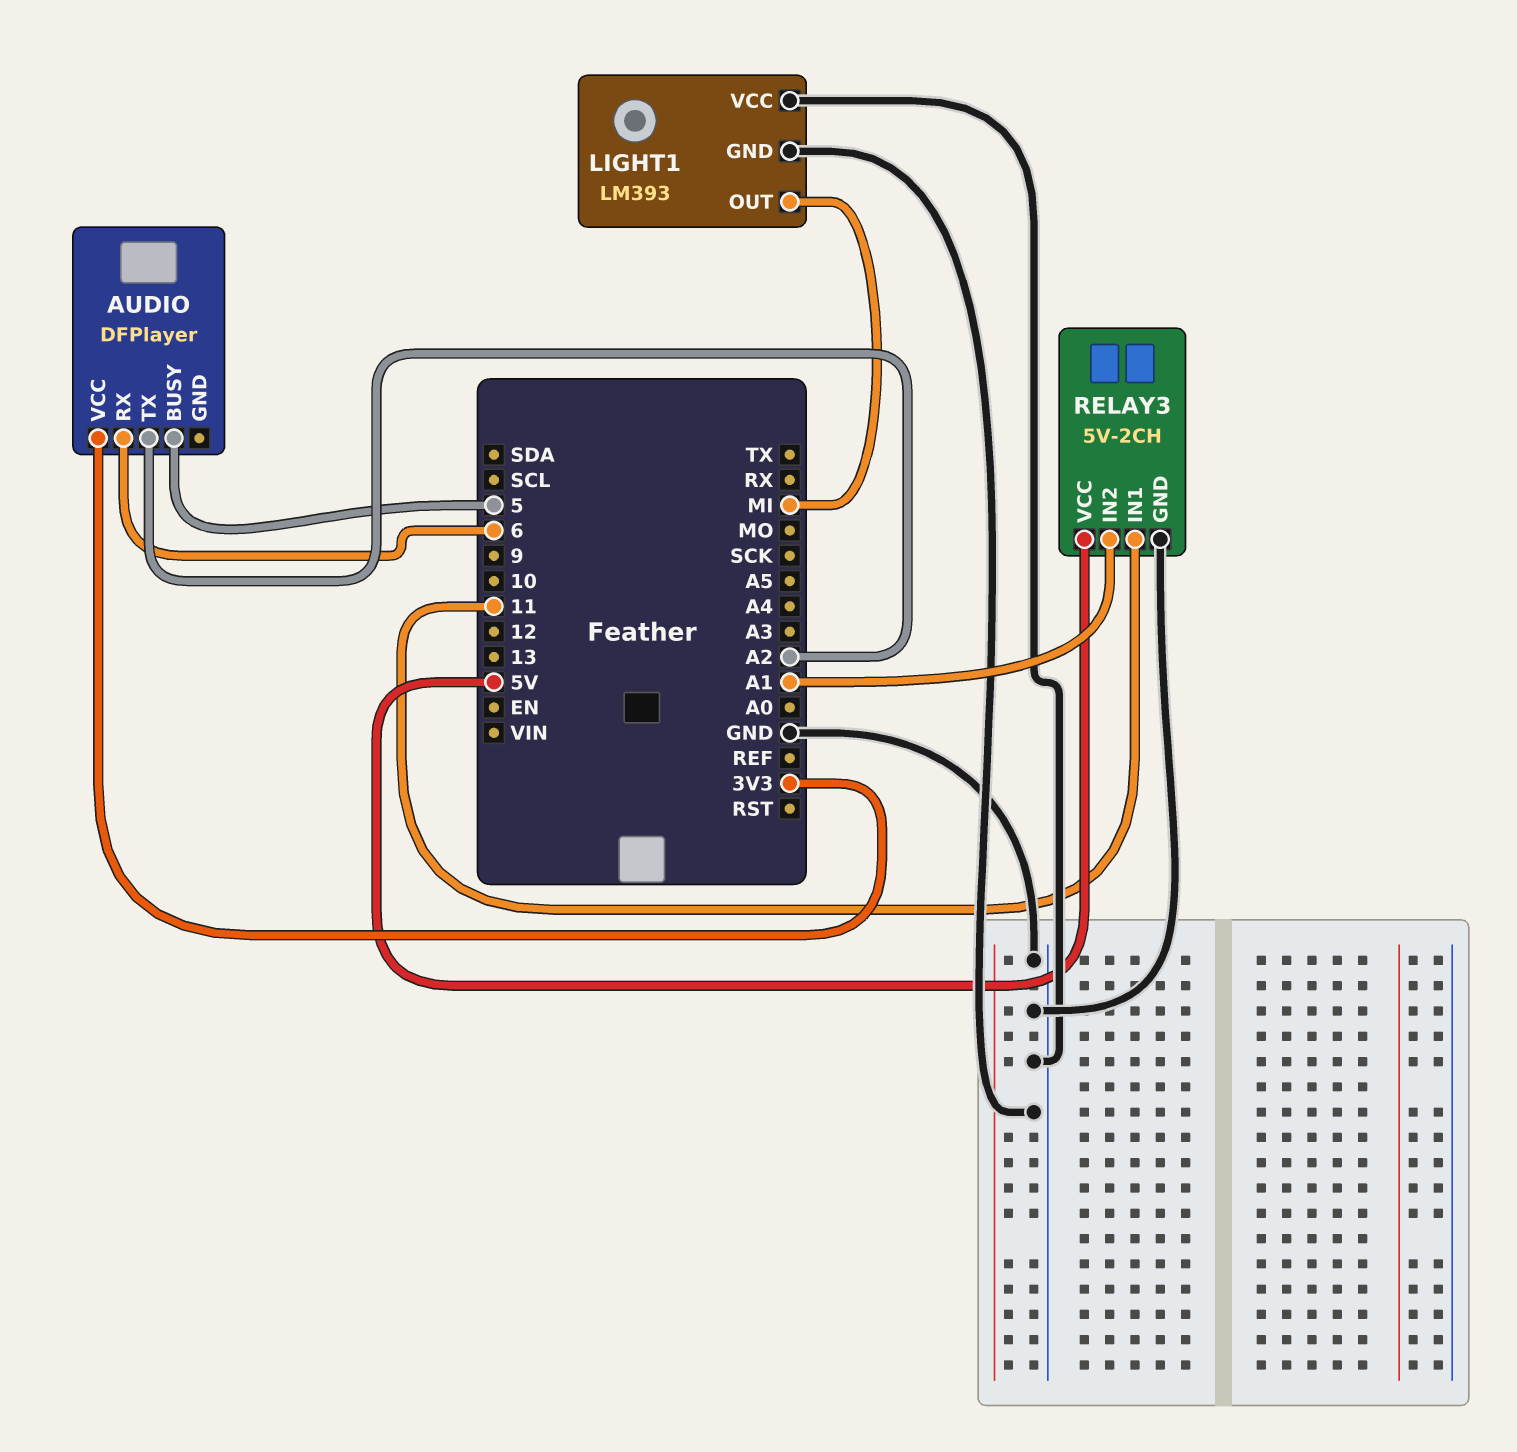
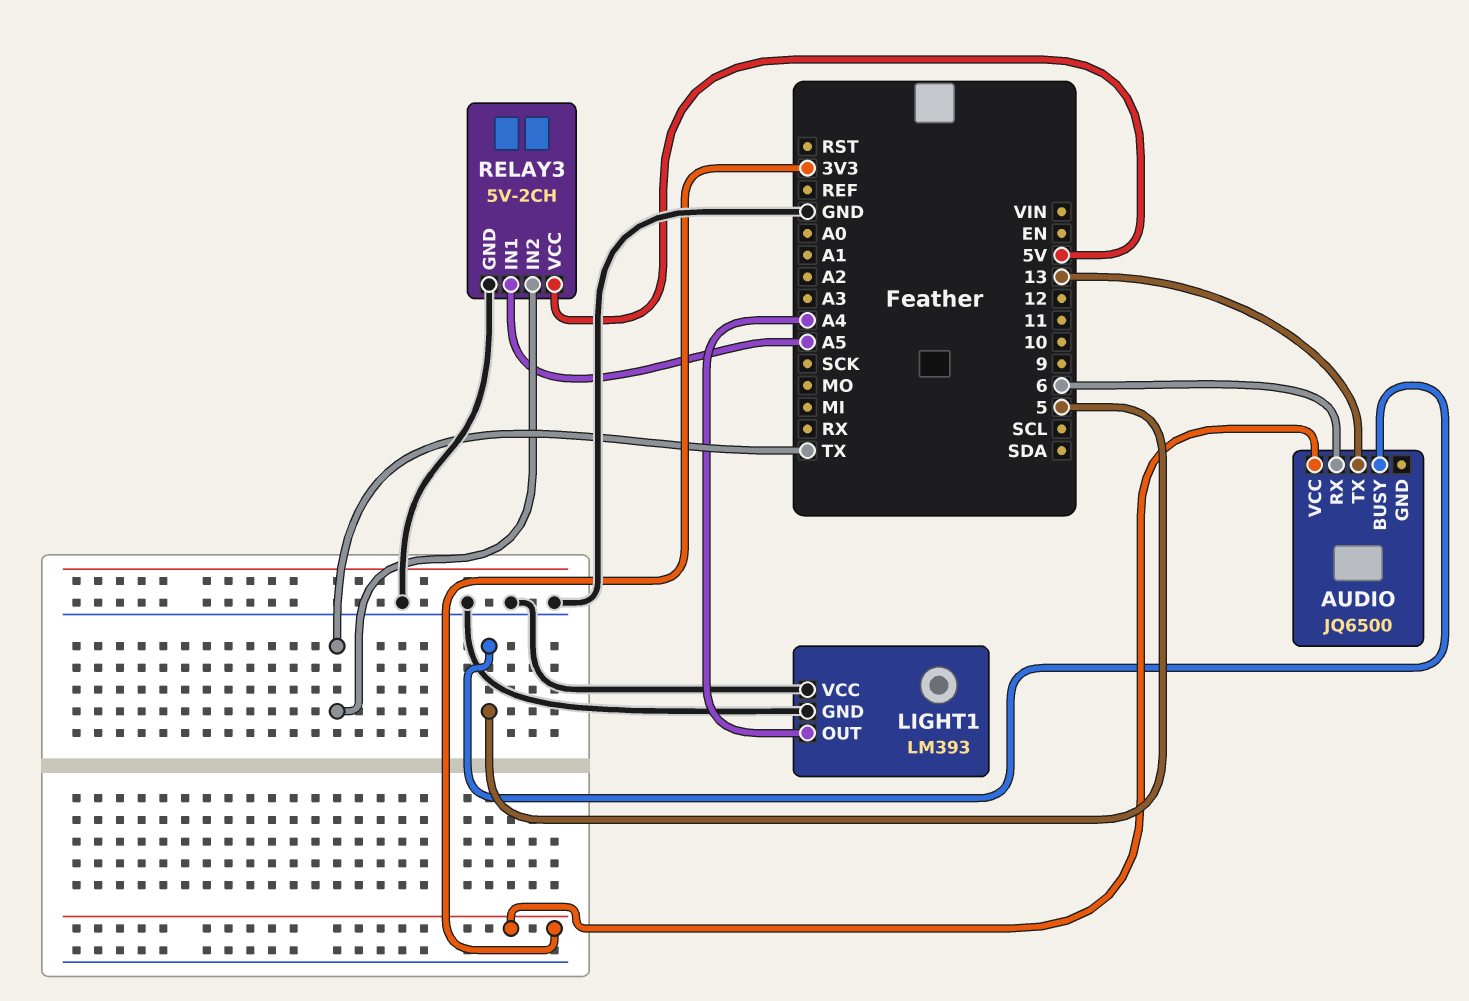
AUDIO: DFPlayer -> JQ6500
AUDIO pin TX: A2 -> 13
LIGHT1 pin OUT: MI -> A4
RELAY3 pin IN1: 11 -> A5
RELAY3 pin IN2: A1 -> TX

